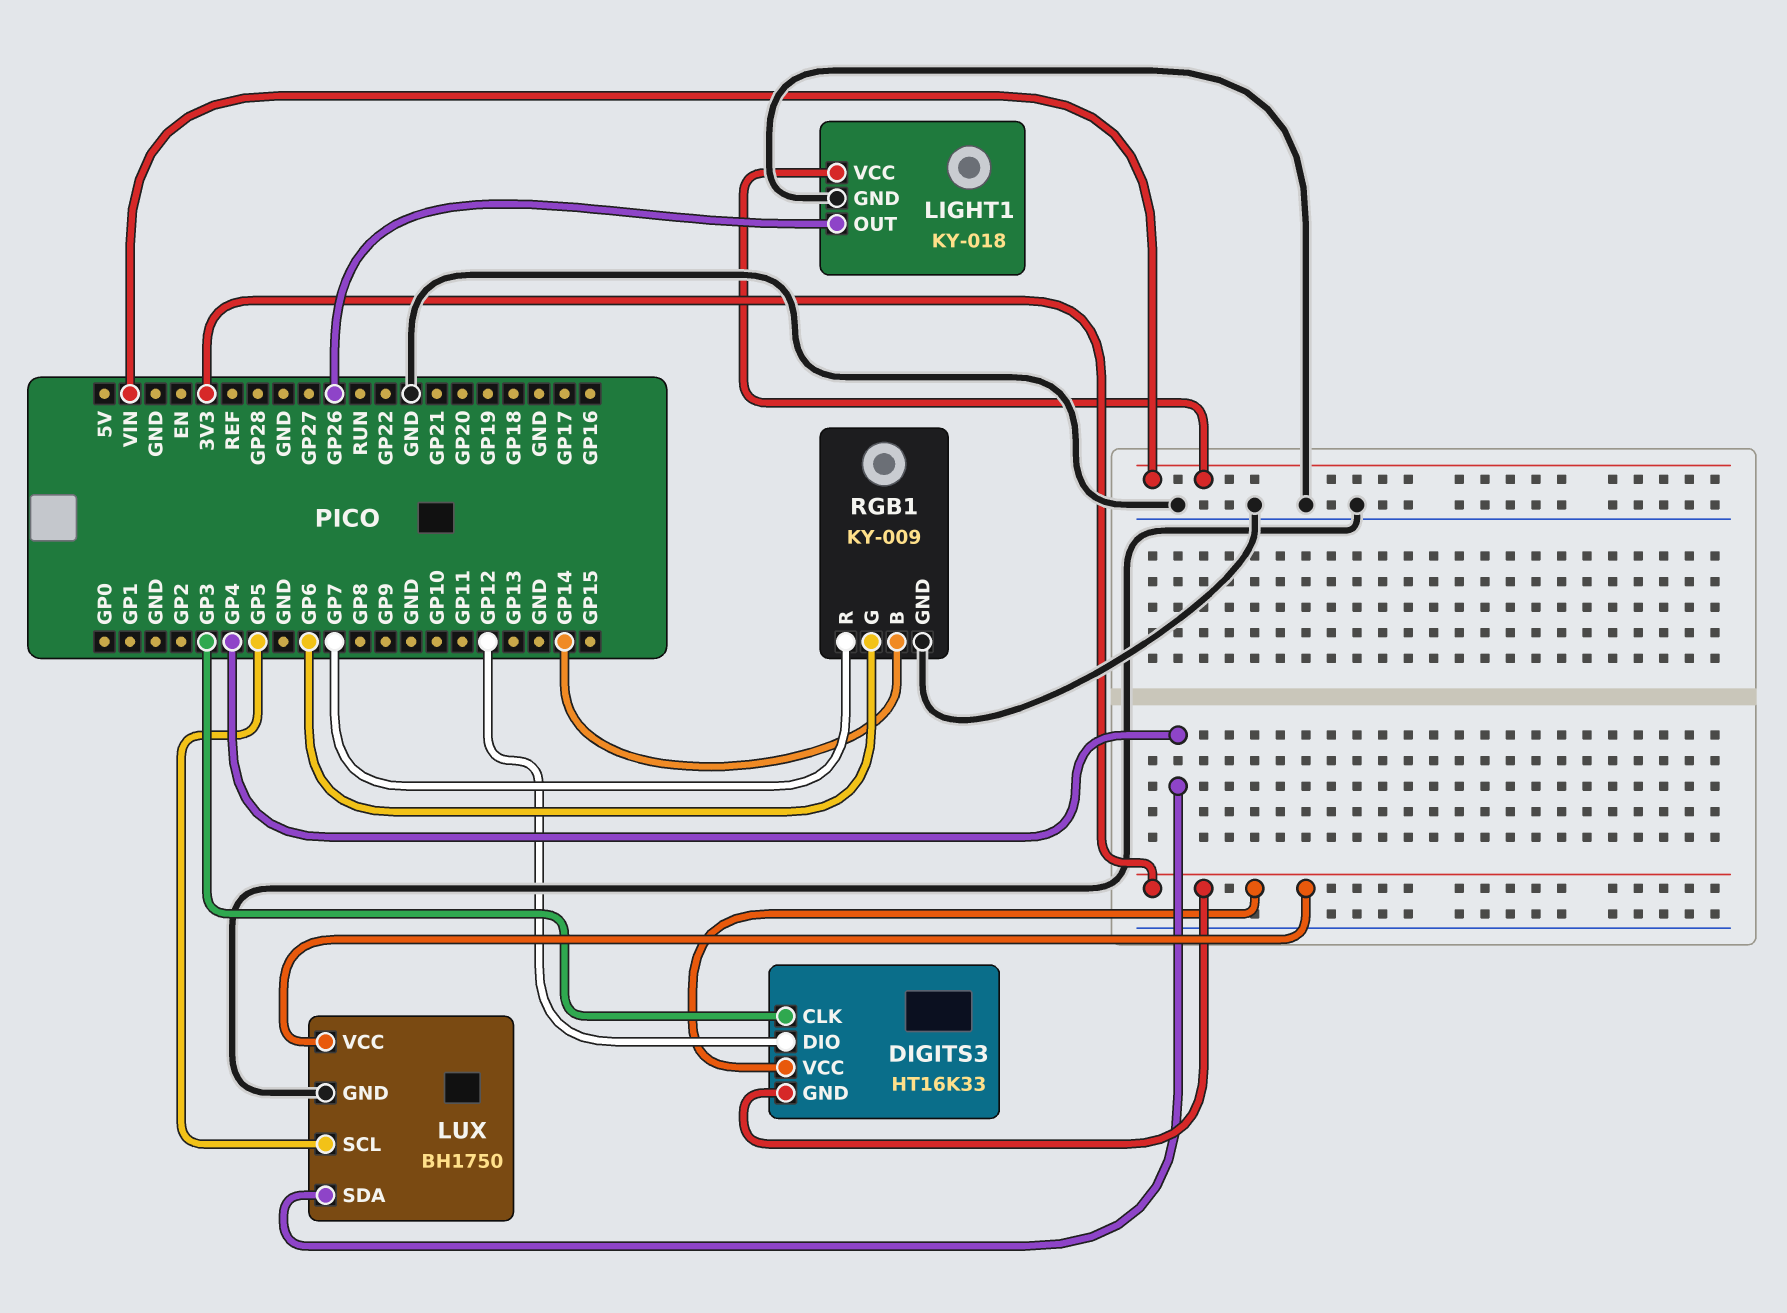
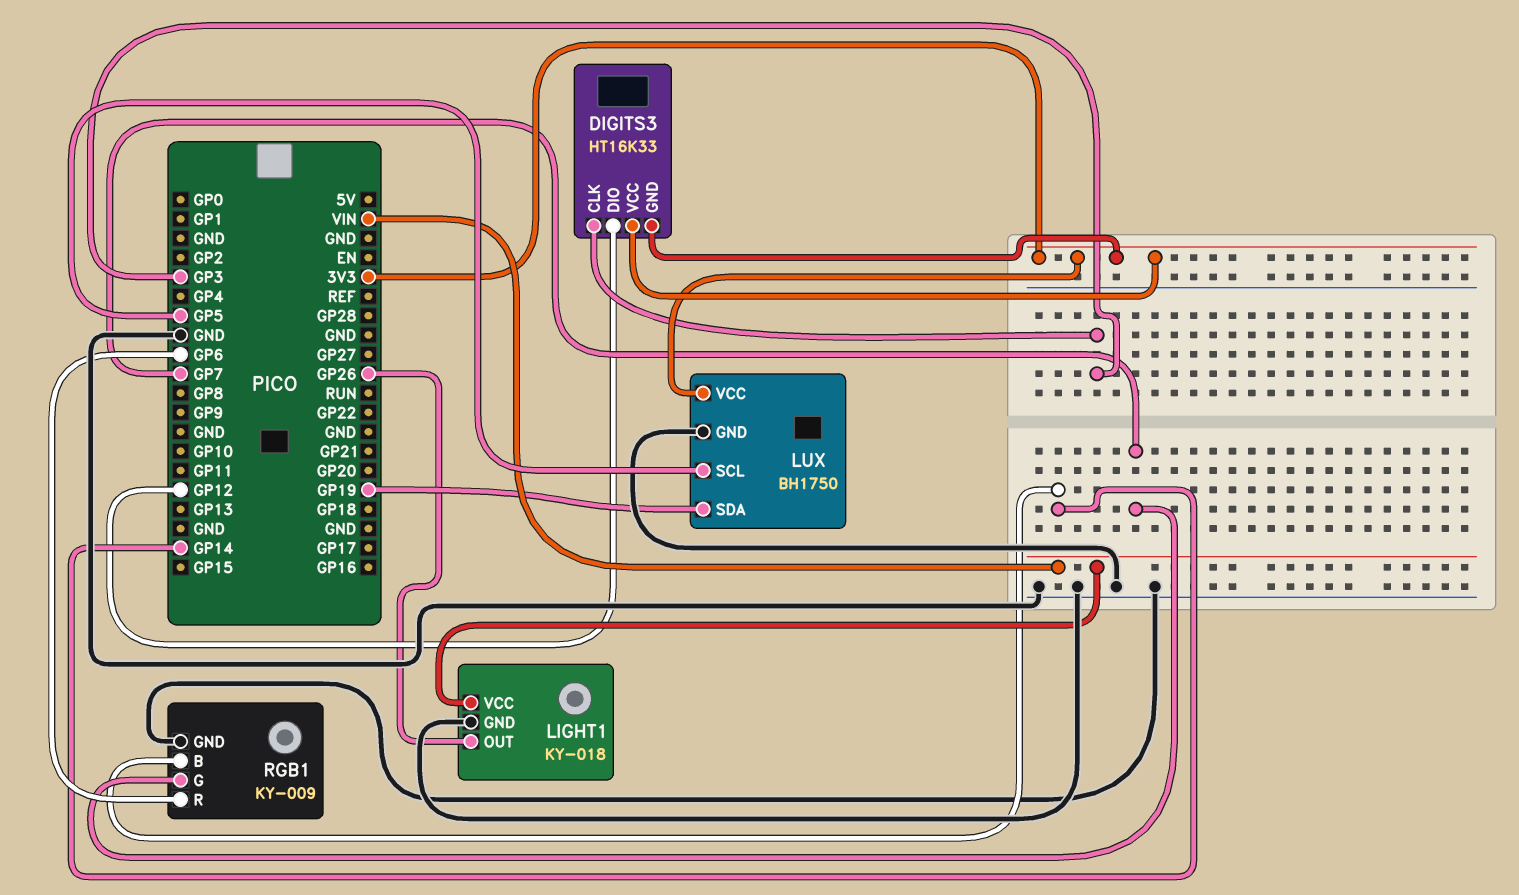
LUX pin SDA: GP4 -> GP19
RGB1 pin G: GP6 -> GP7
RGB1 pin R: GP7 -> GP6

